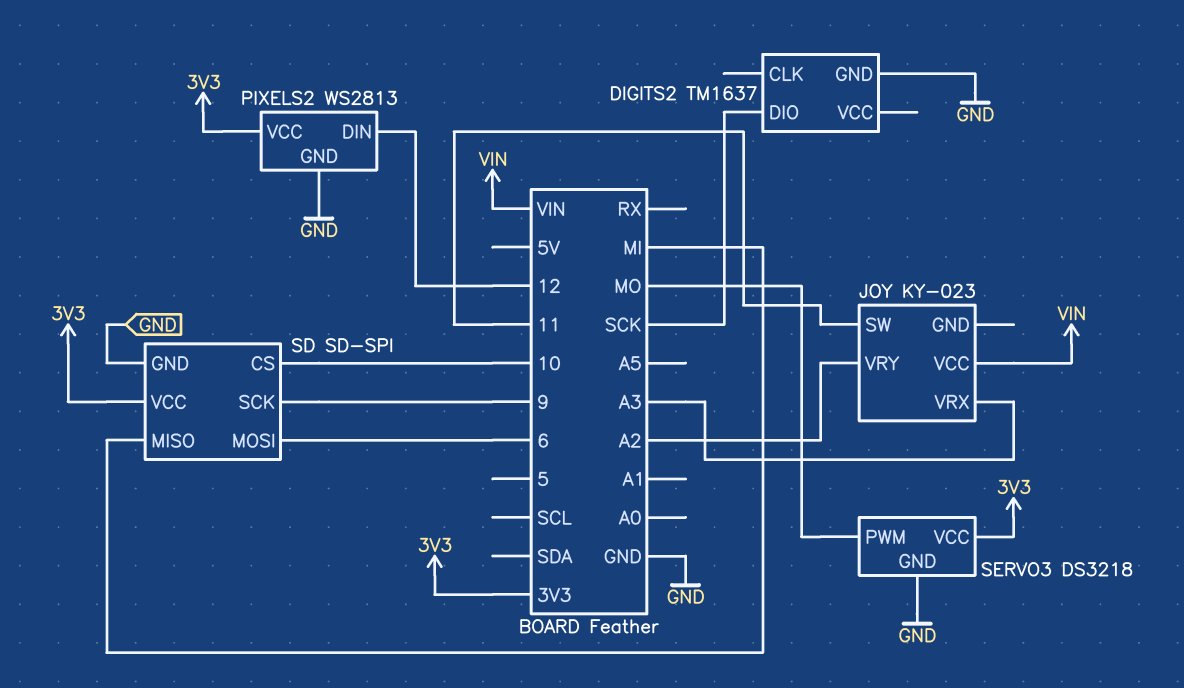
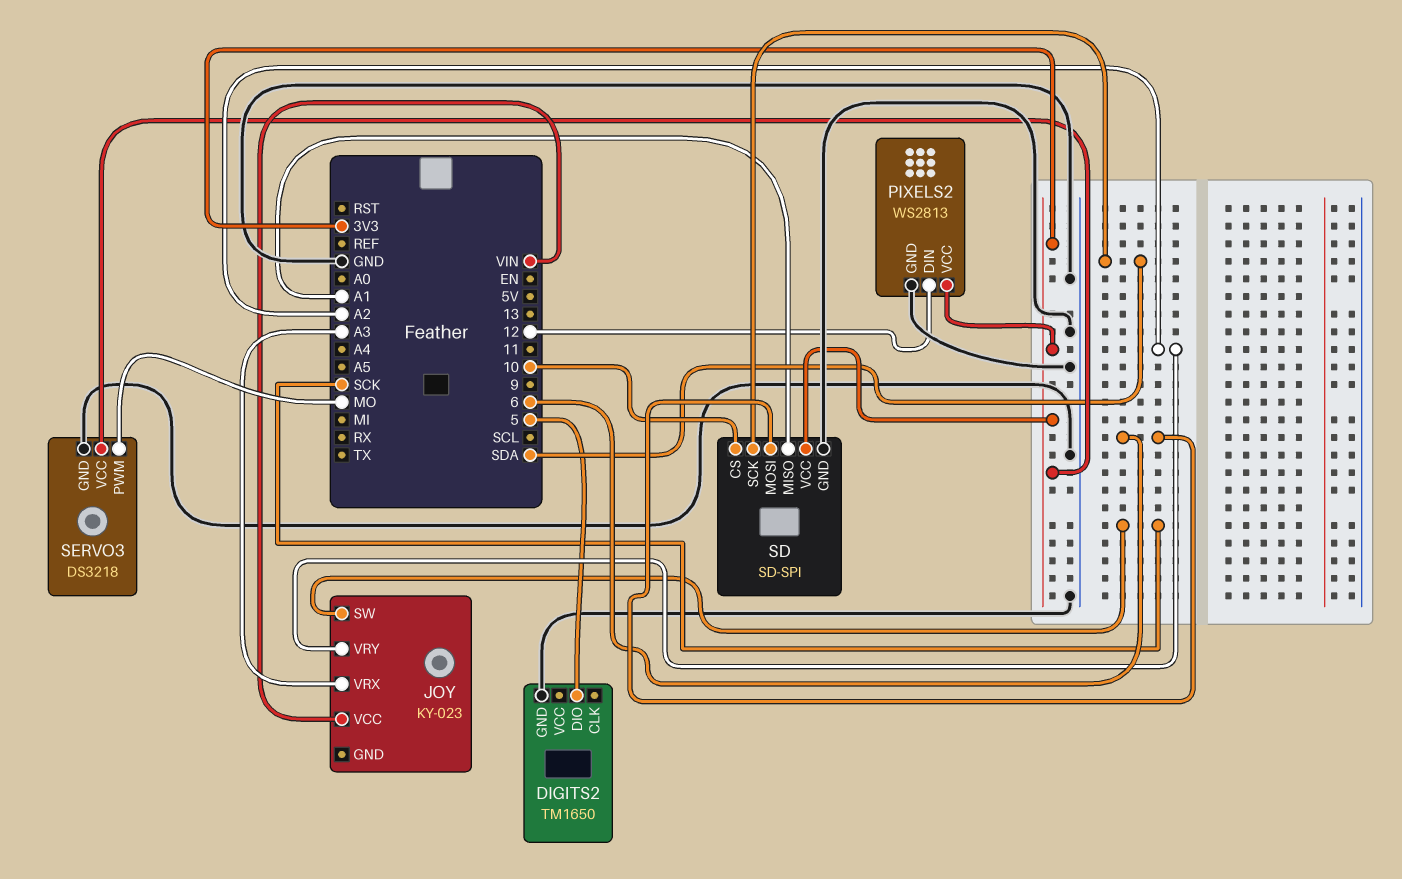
DIGITS2: TM1637 -> TM1650
DIGITS2 pin DIO: SCK -> 5
JOY pin SW: 11 -> SCK
SD pin MISO: MI -> A1
SD pin SCK: 9 -> SDA

